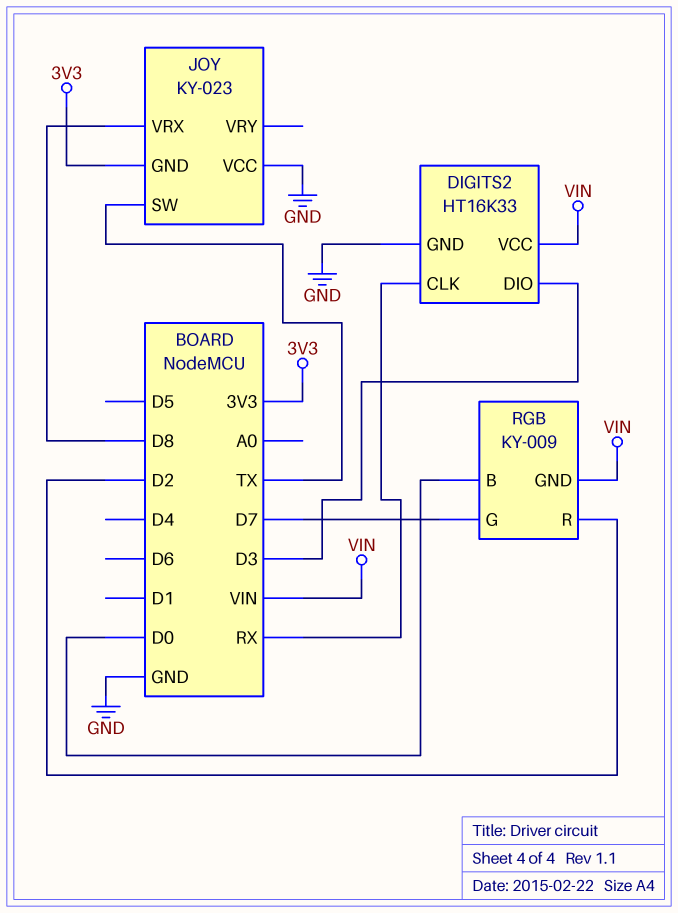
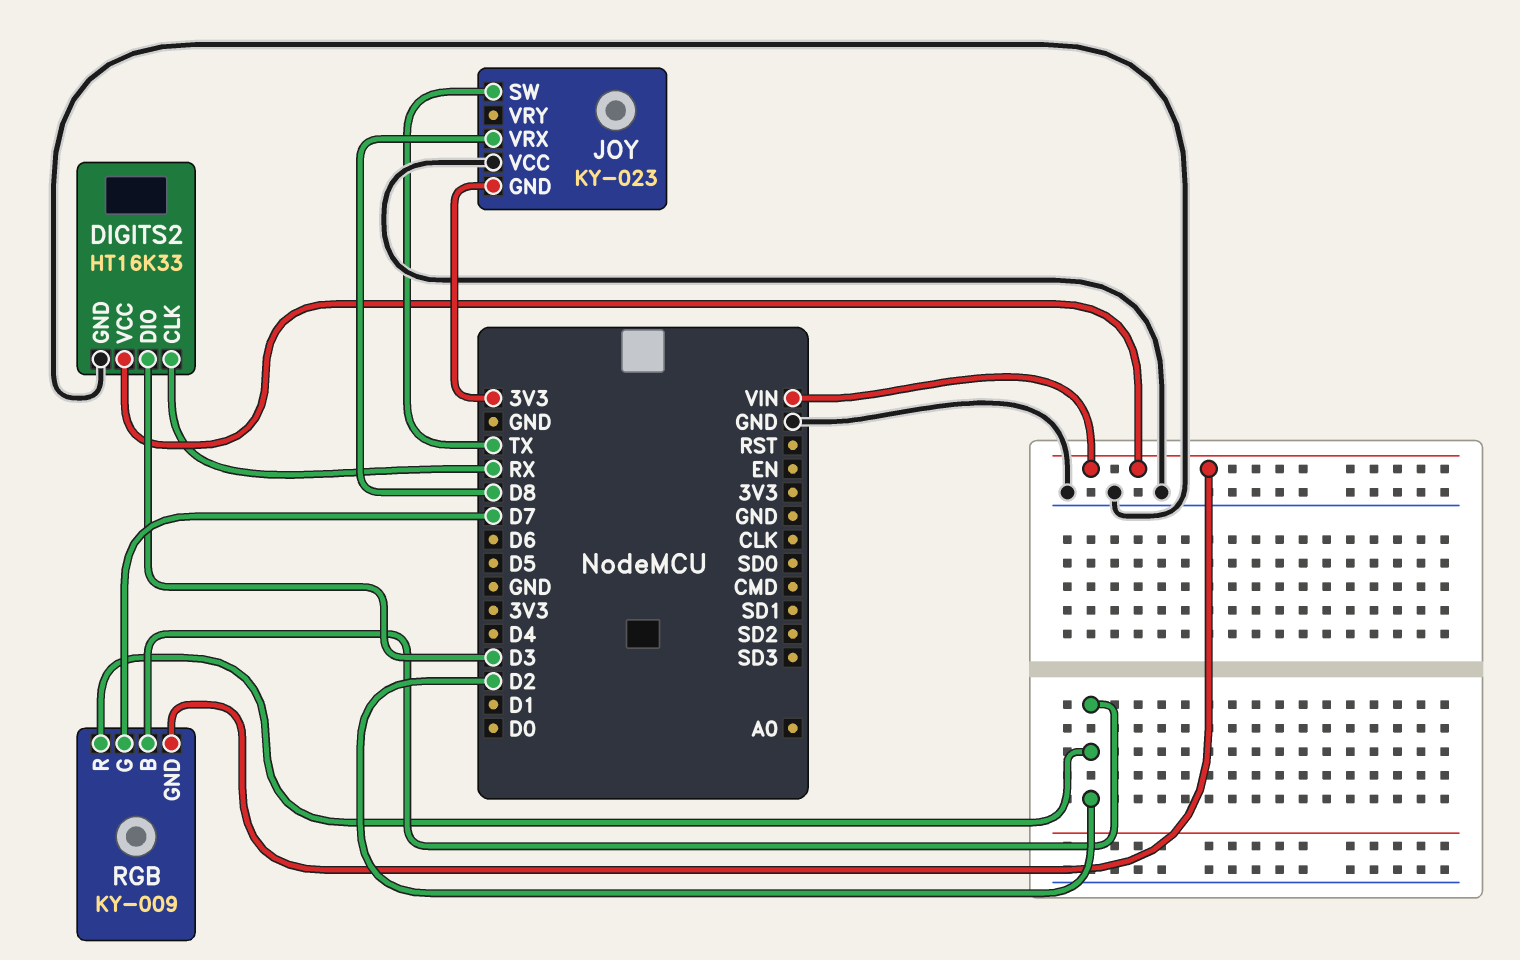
RGB pin B: D0 -> D2

